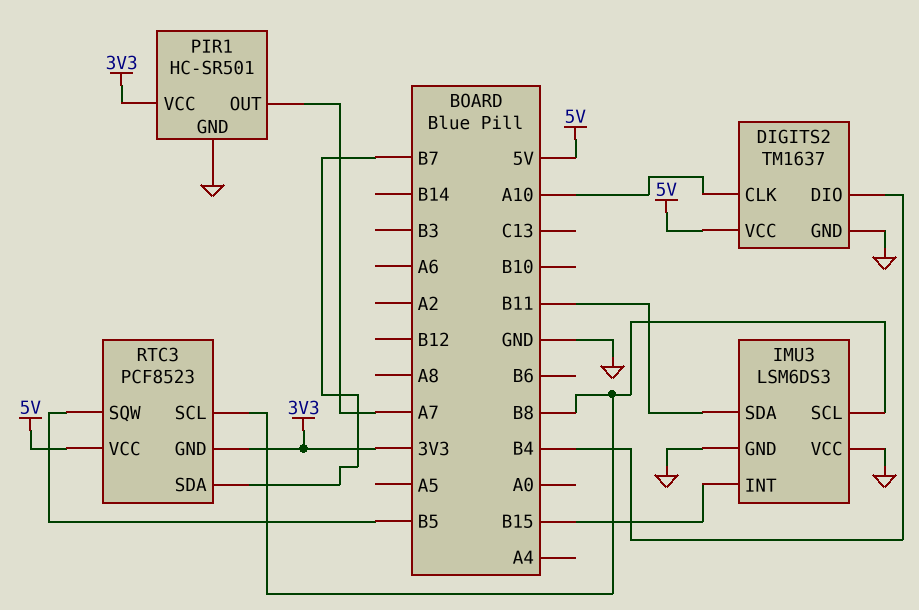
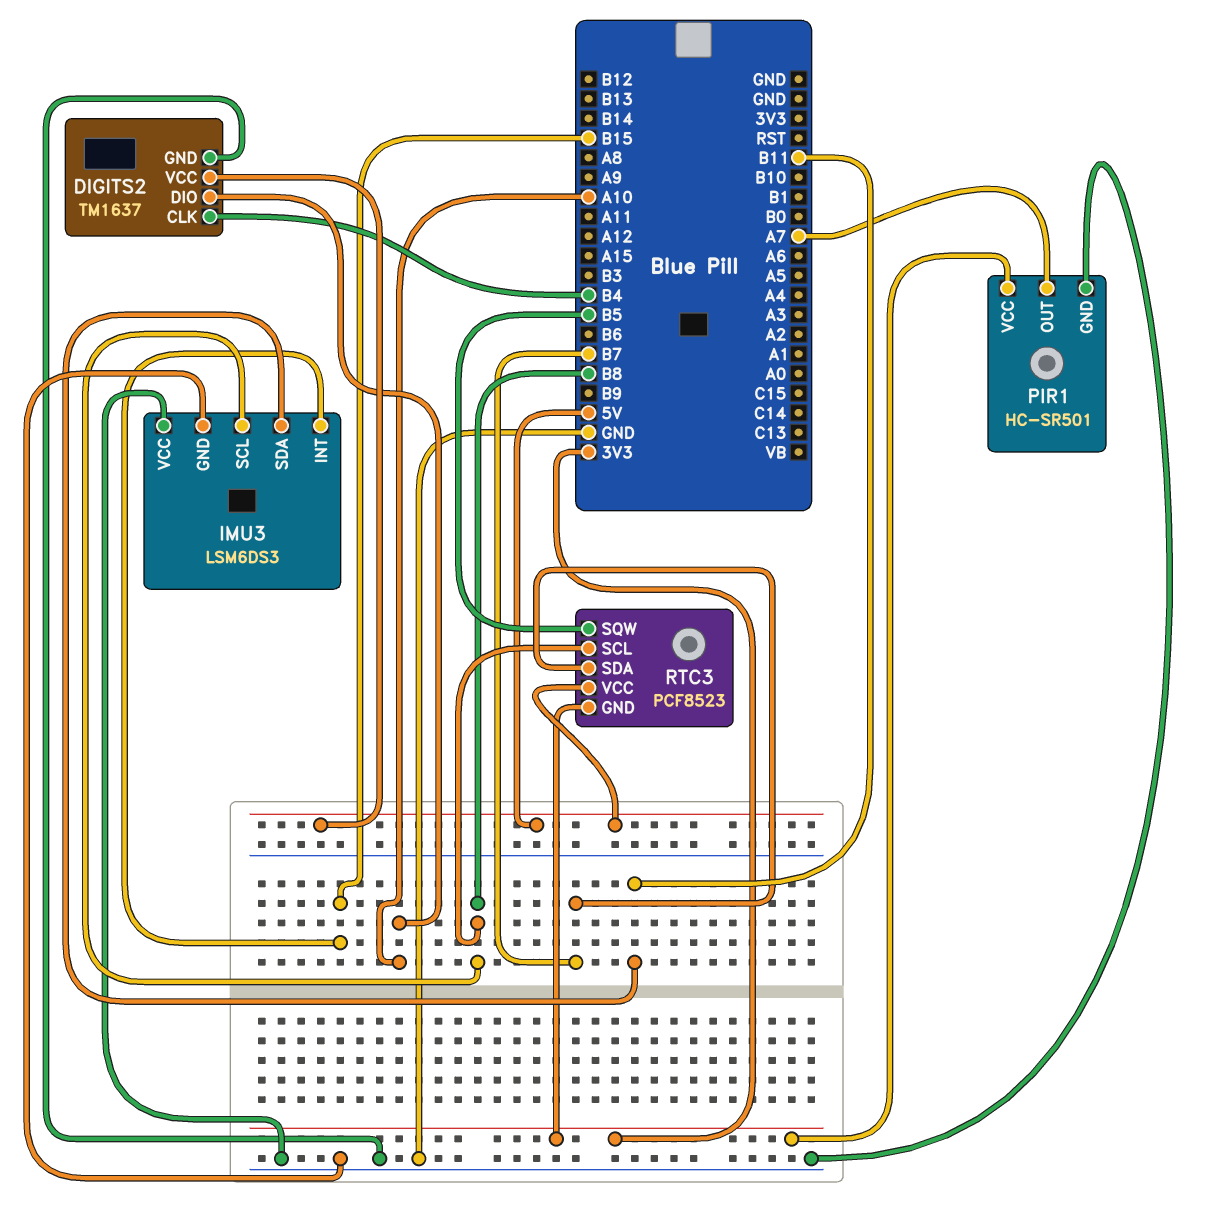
DIGITS2 pin CLK: A10 -> B4
DIGITS2 pin DIO: B4 -> A10

